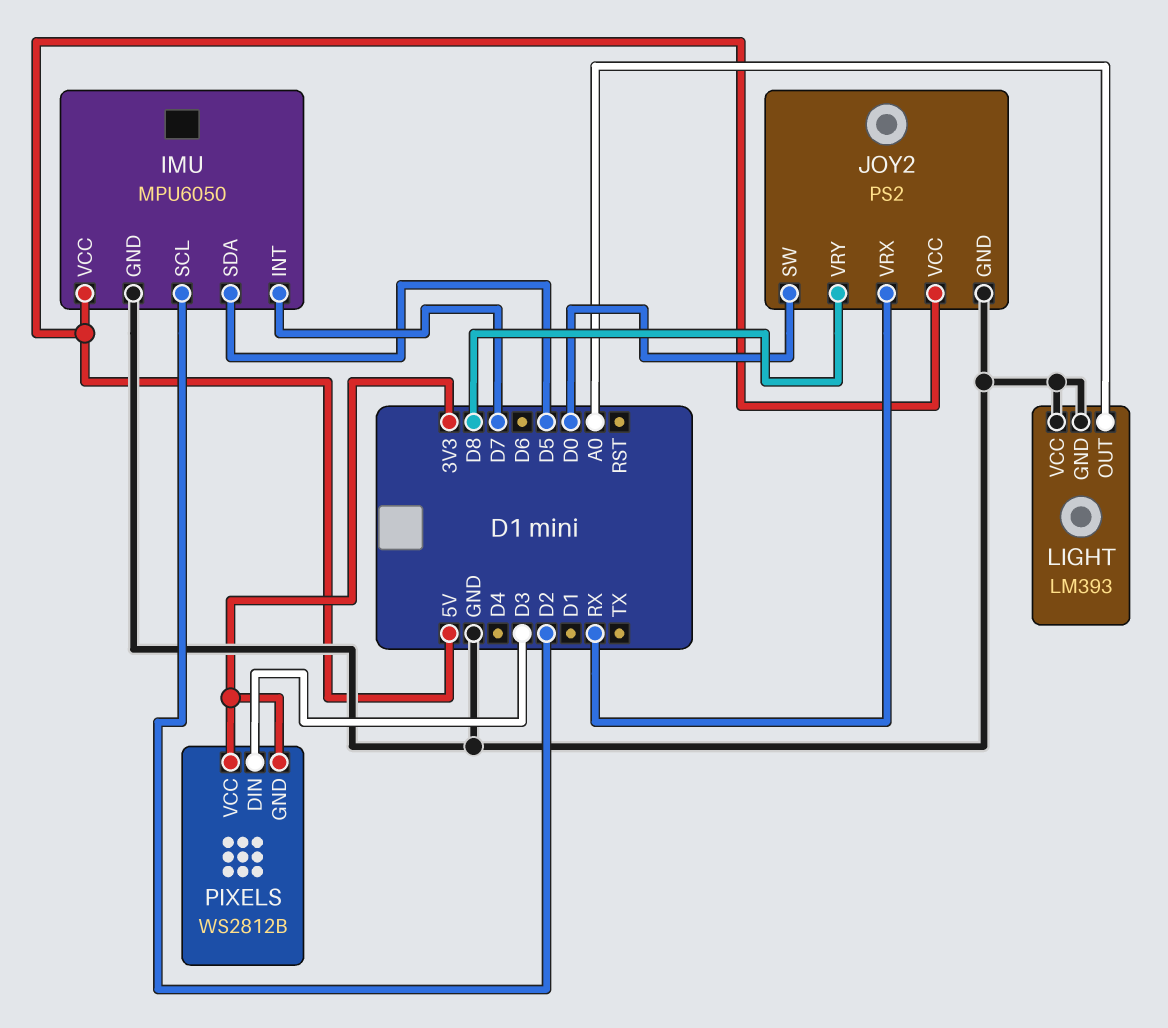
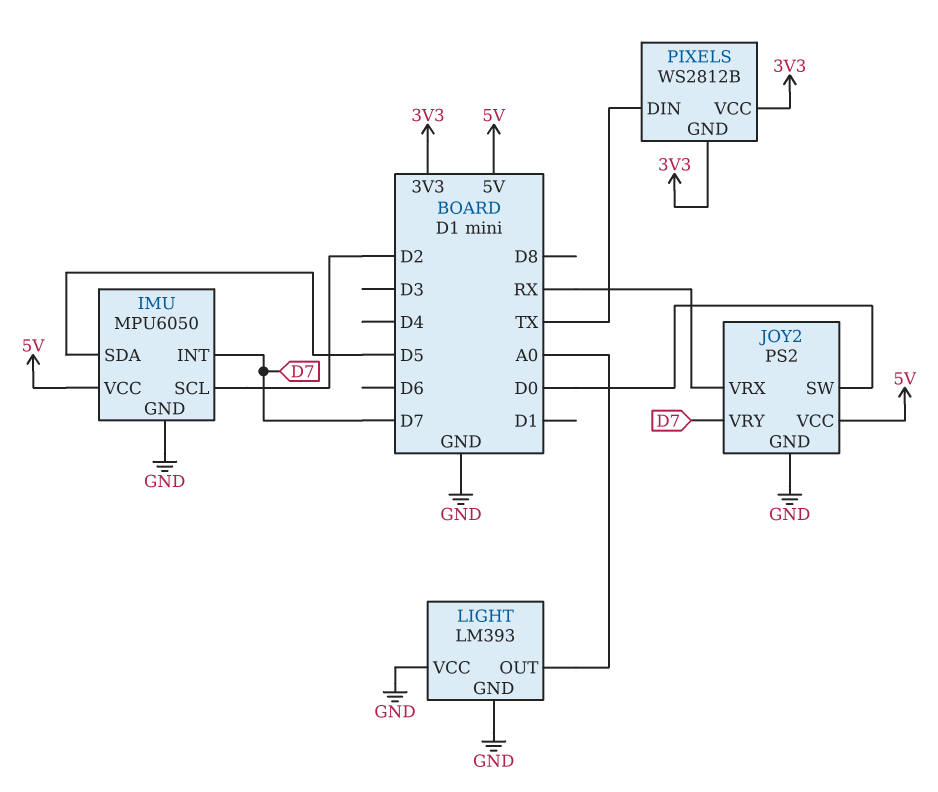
JOY2 pin VRY: D8 -> D7
PIXELS pin DIN: D3 -> TX

